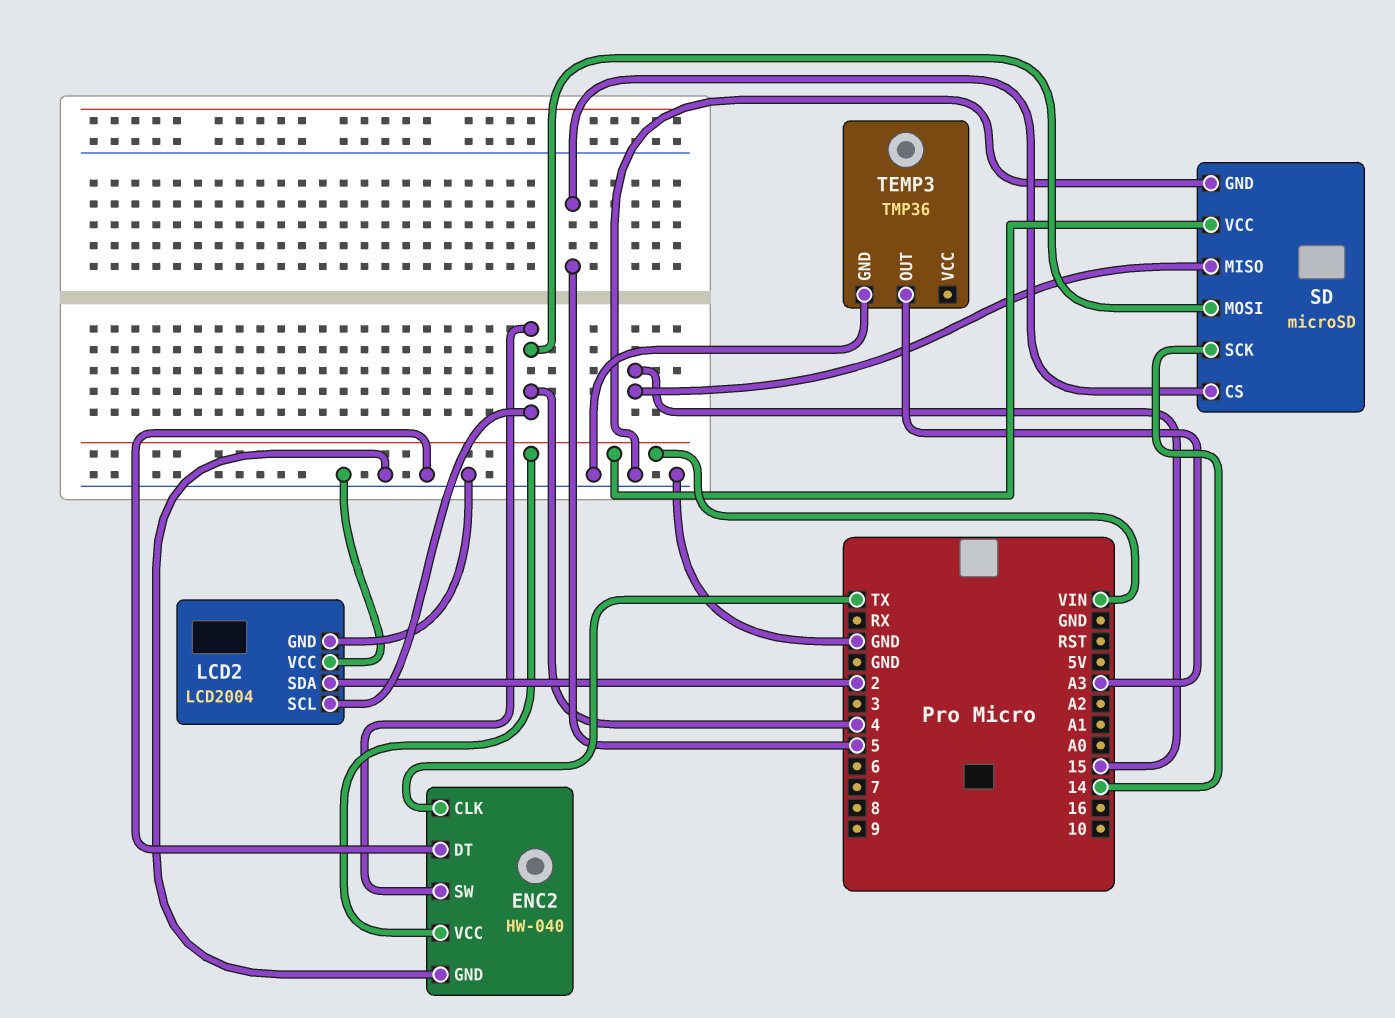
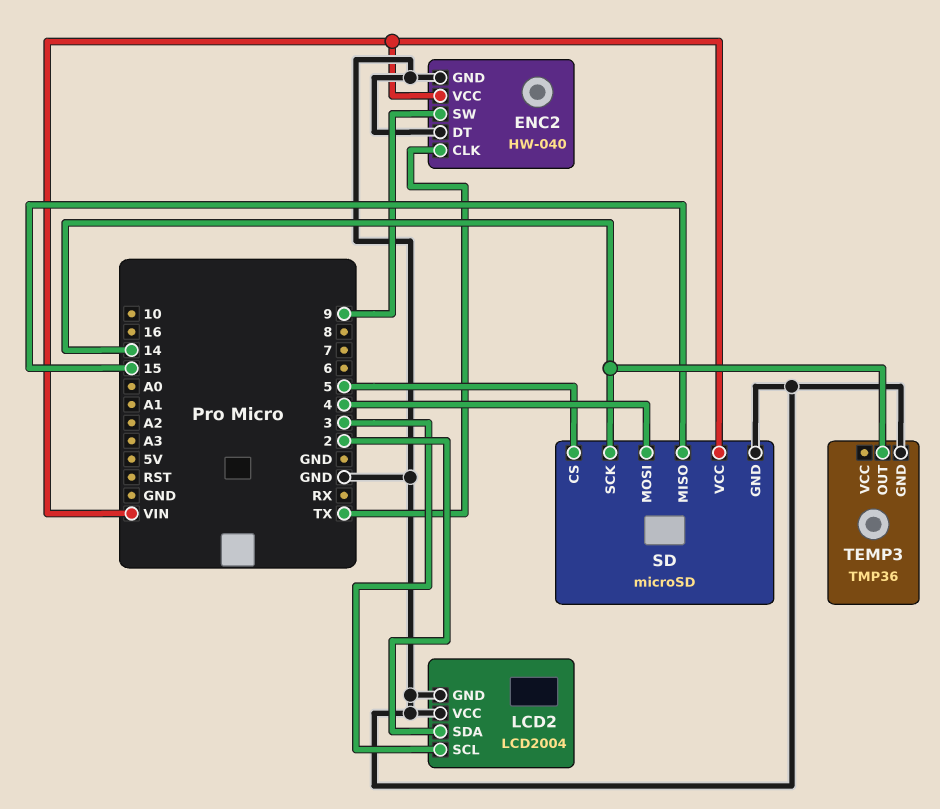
ENC2 pin SW: 4 -> 9
LCD2 pin SCL: 4 -> 3
TEMP3 pin OUT: A3 -> 14

